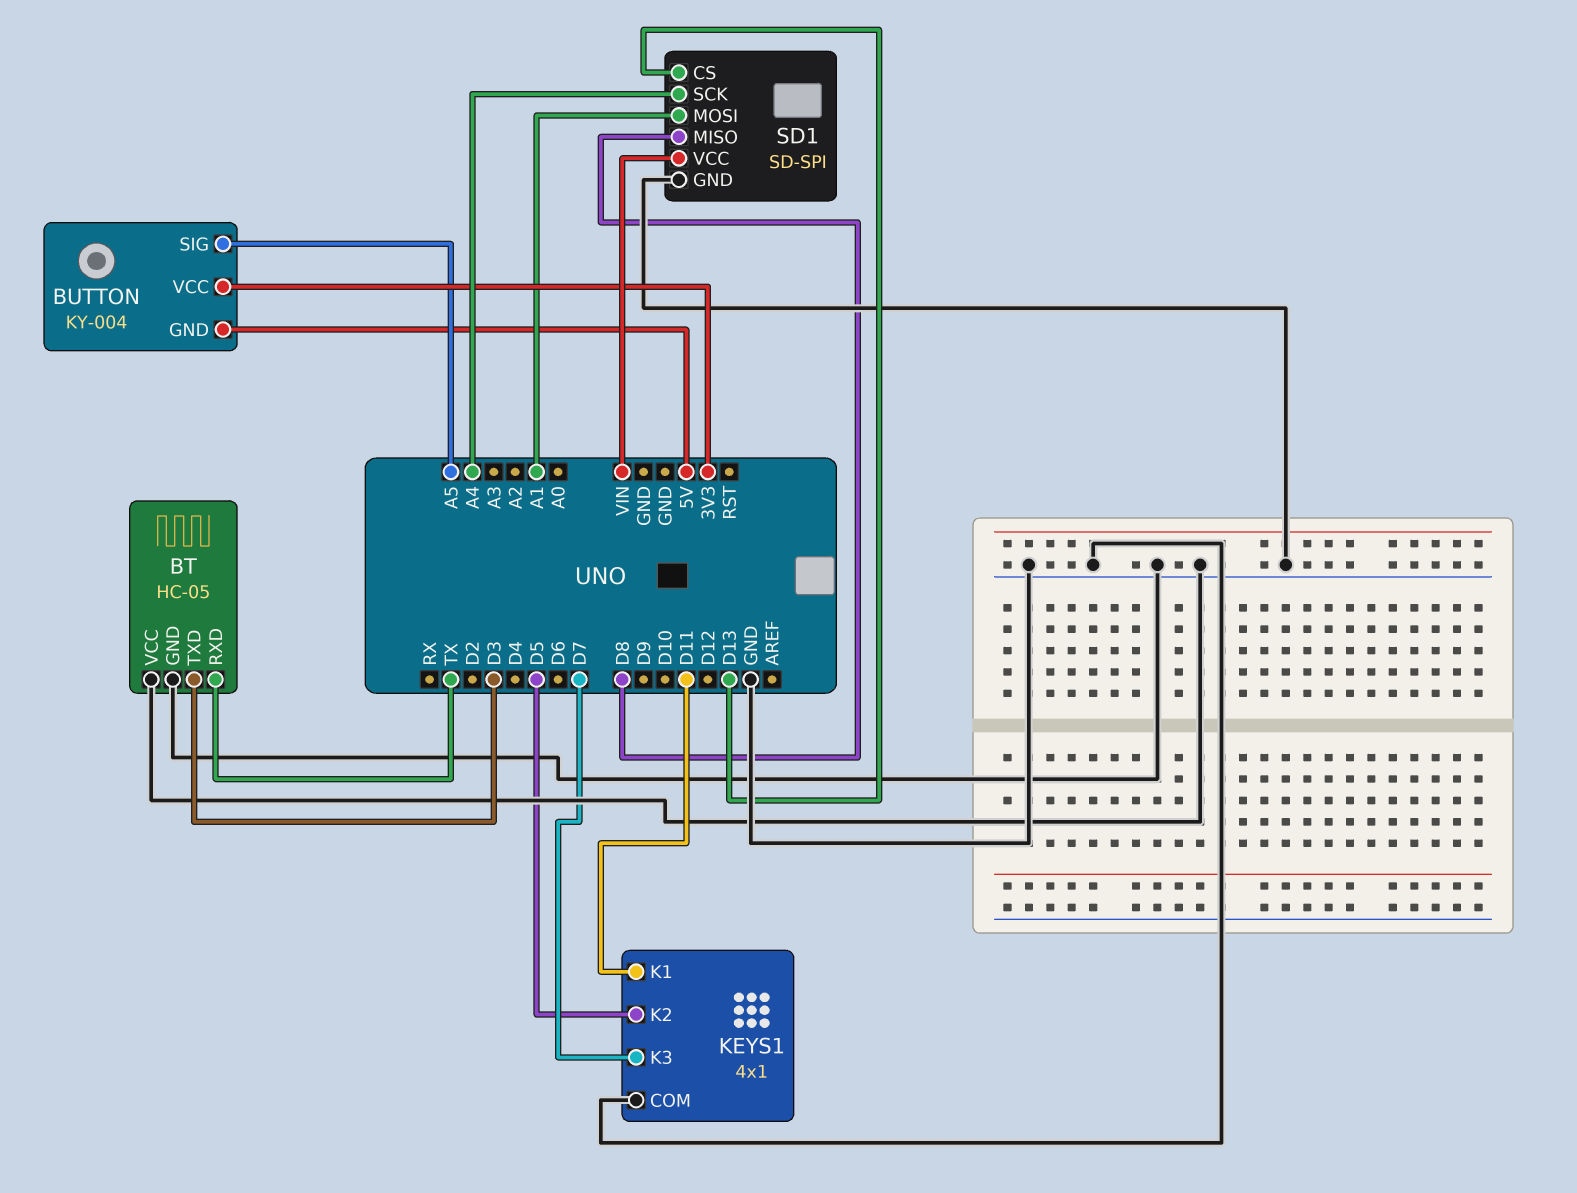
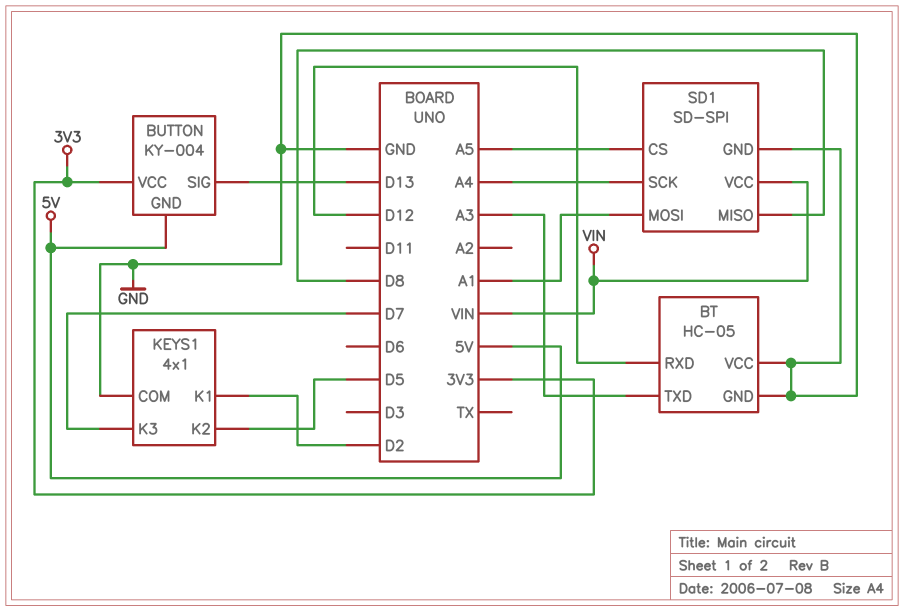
BT pin RXD: TX -> D12
BT pin TXD: D3 -> A3
BUTTON pin SIG: A5 -> D13
KEYS1 pin K1: D11 -> D2
SD1 pin CS: D13 -> A5

